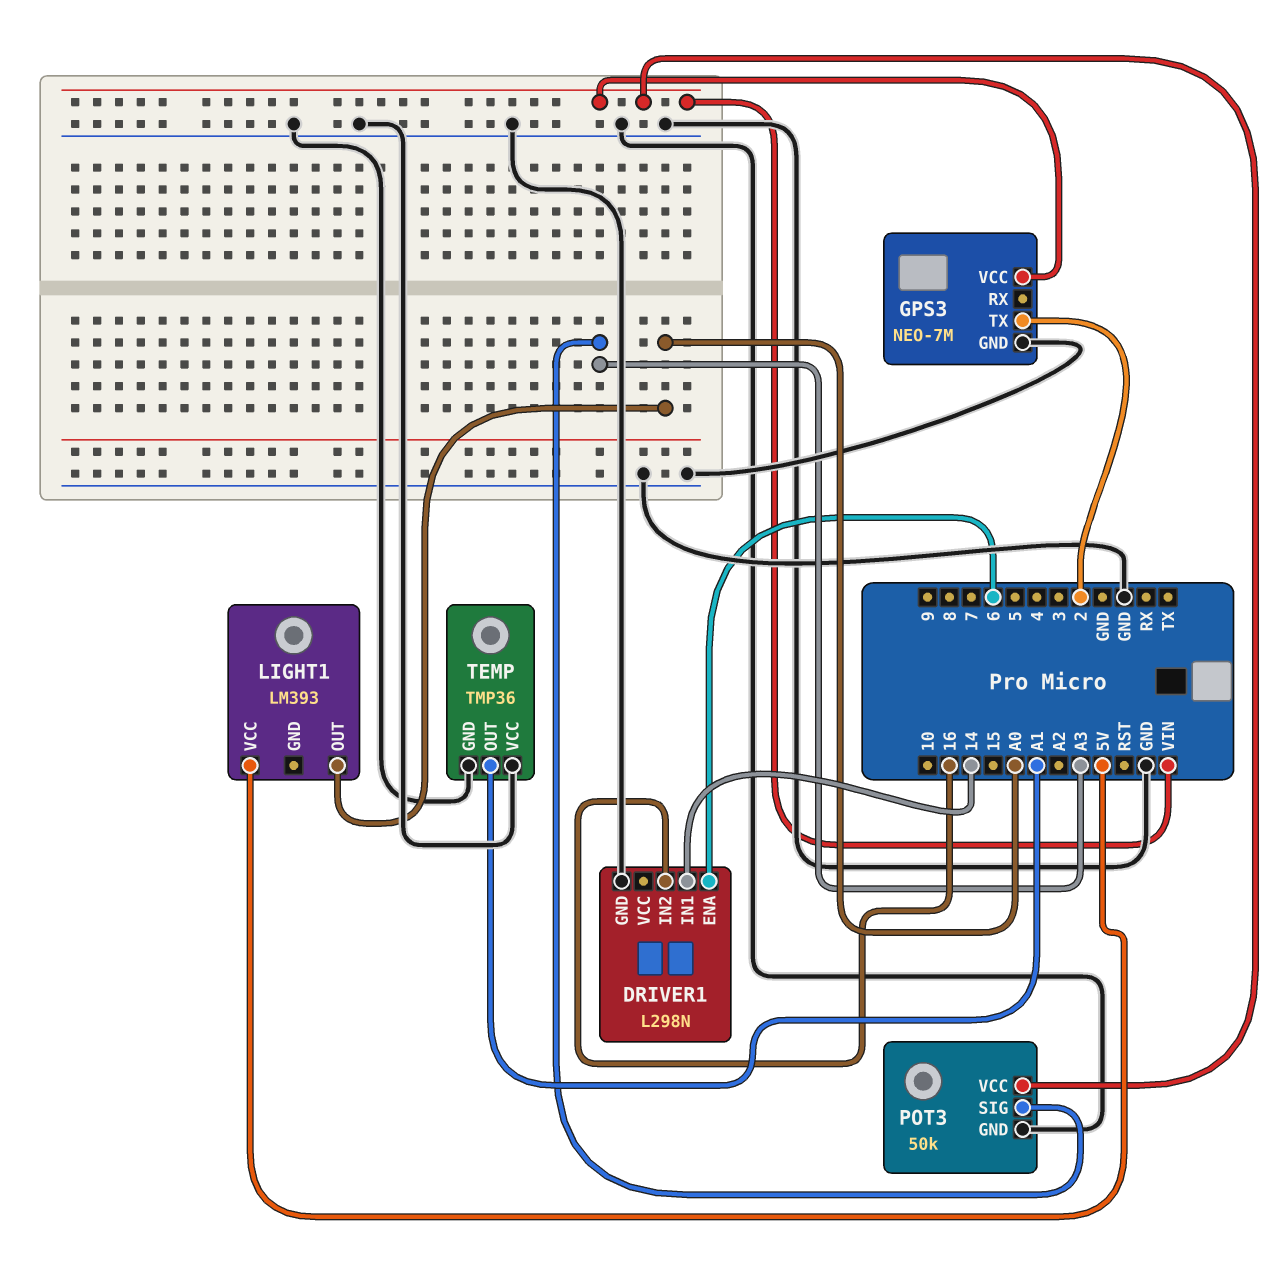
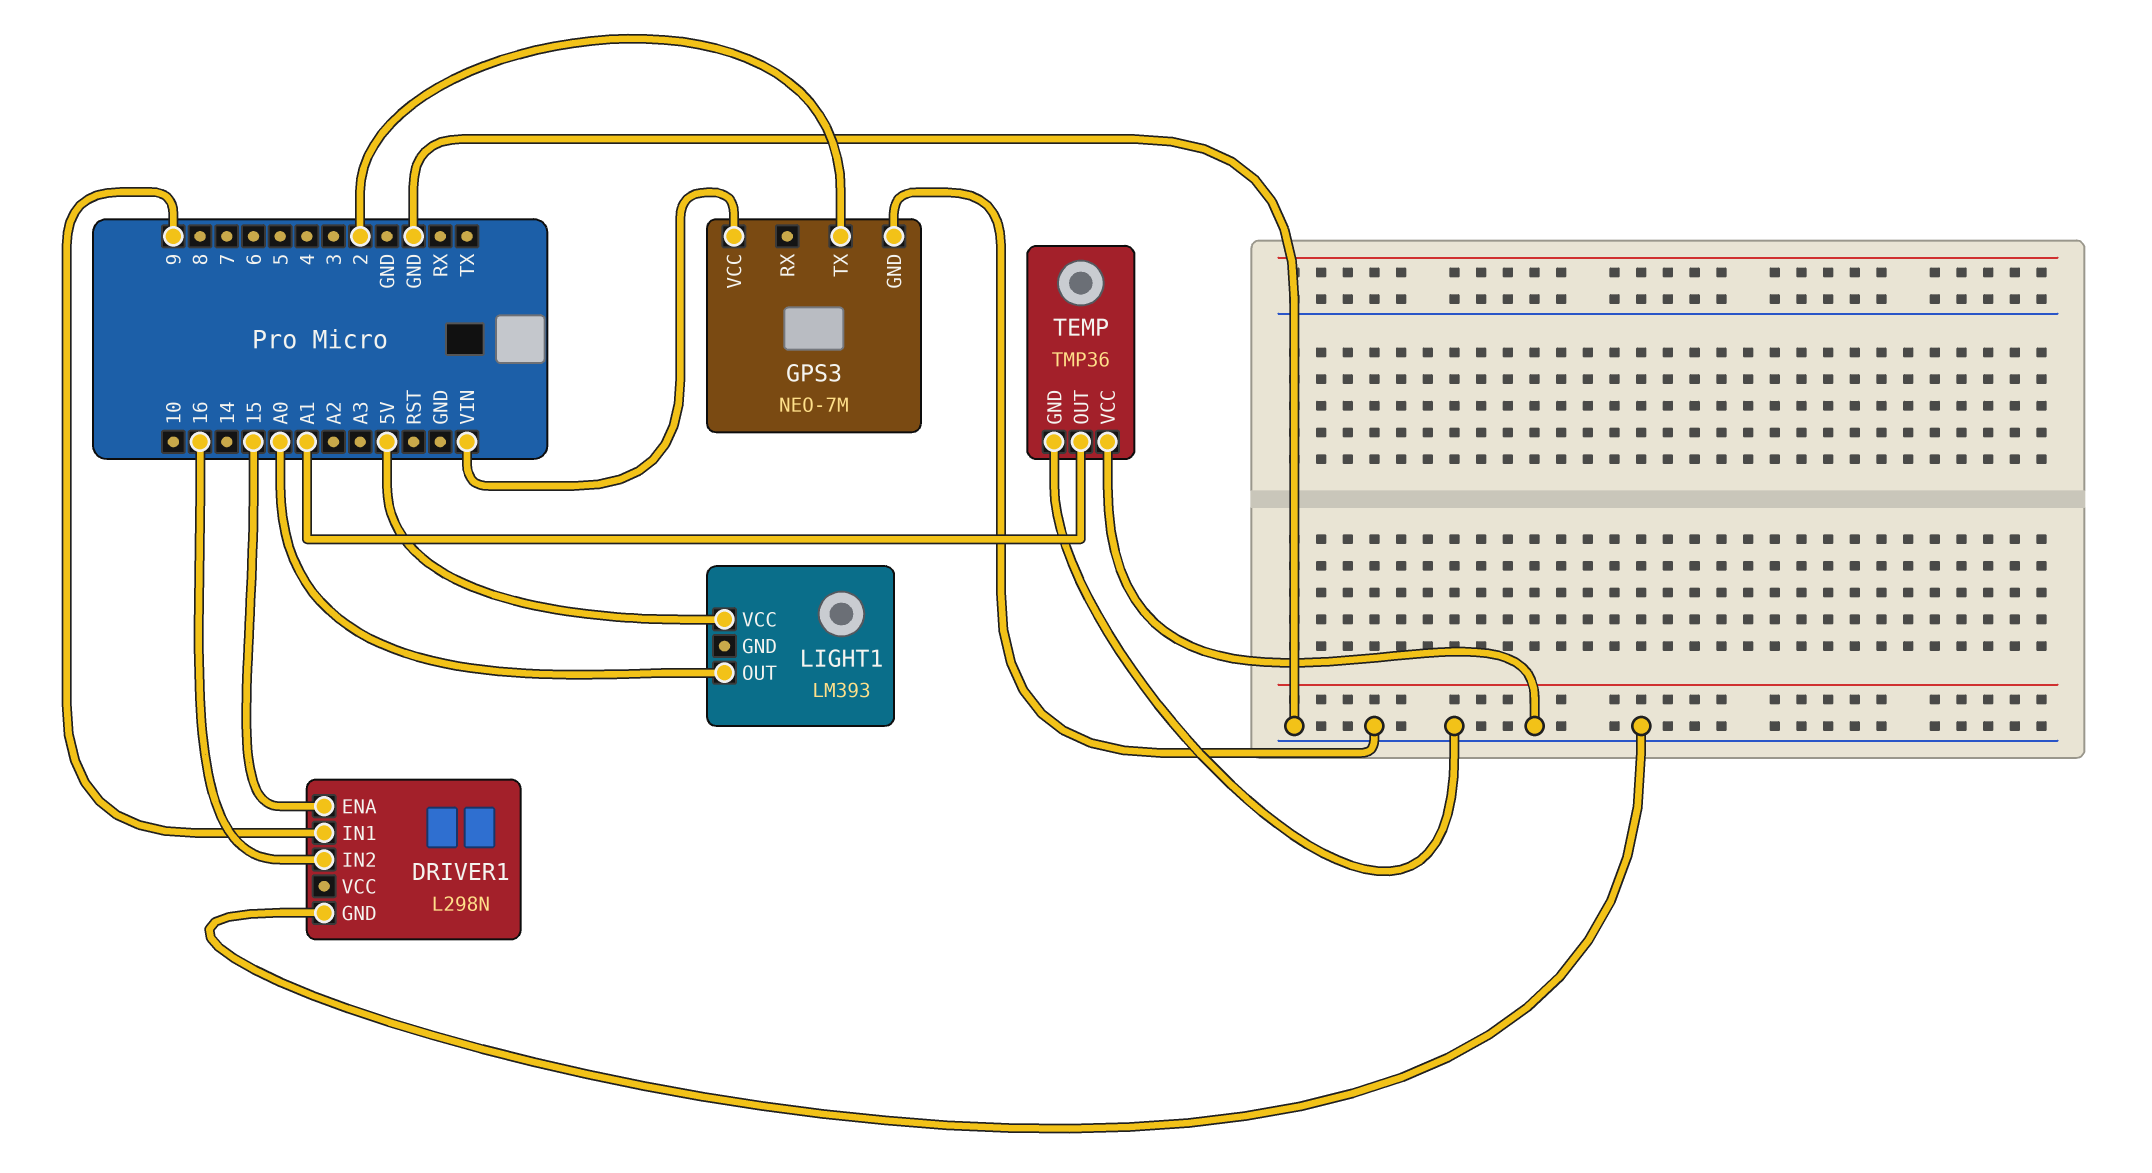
DRIVER1 pin ENA: 6 -> 15
DRIVER1 pin IN1: 14 -> 9
POT3: 50k -> none
POT3 pin GND: GND -> none
POT3 pin SIG: A3 -> none
POT3 pin VCC: VIN -> none

